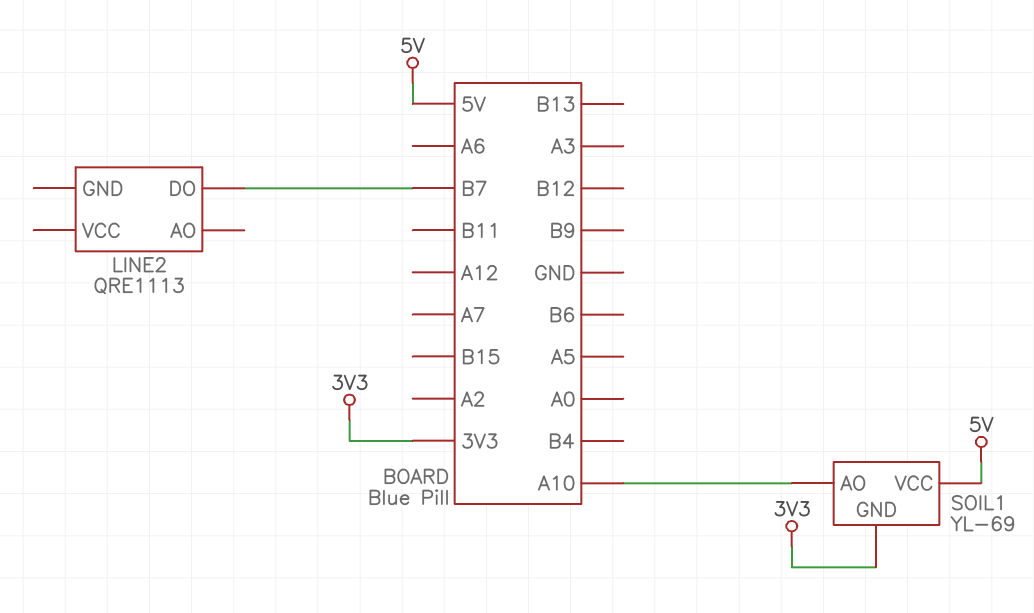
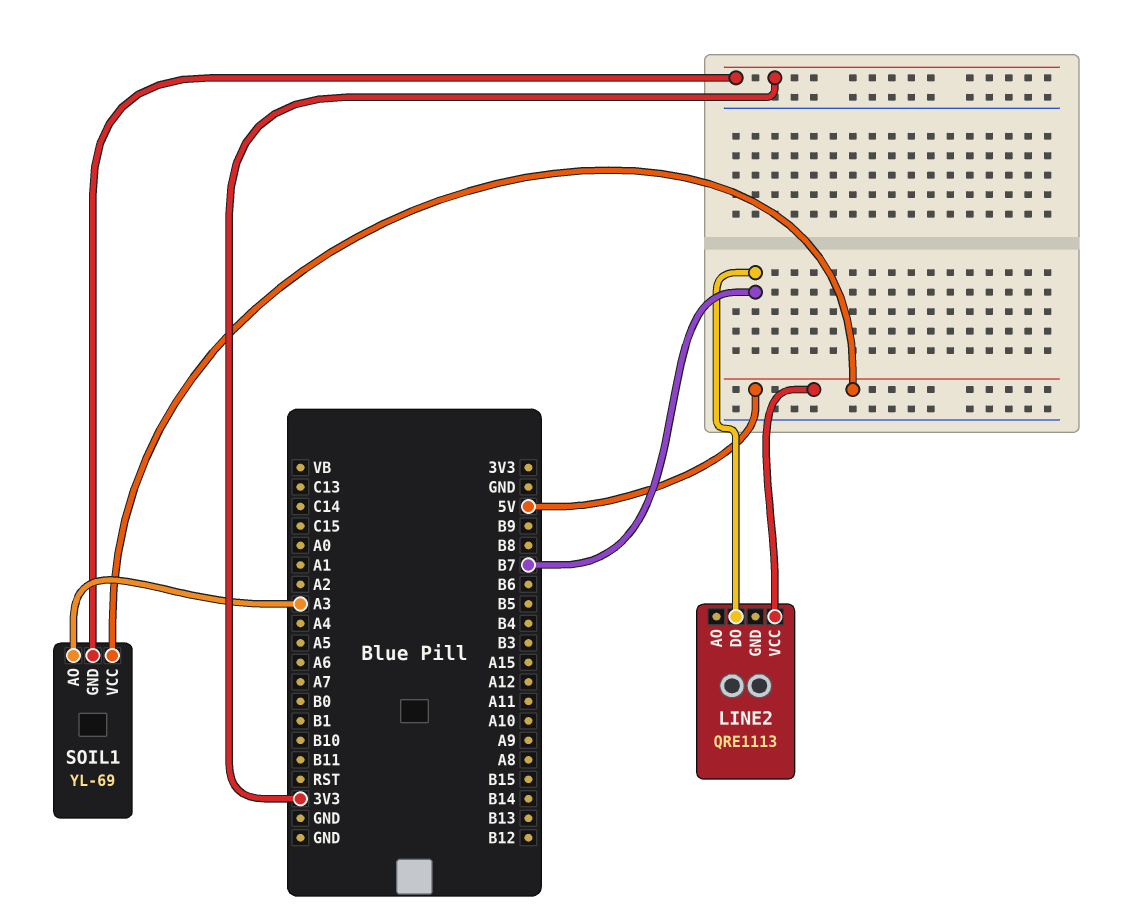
LINE2 pin VCC: none -> 5V
SOIL1 pin AO: A10 -> A3

